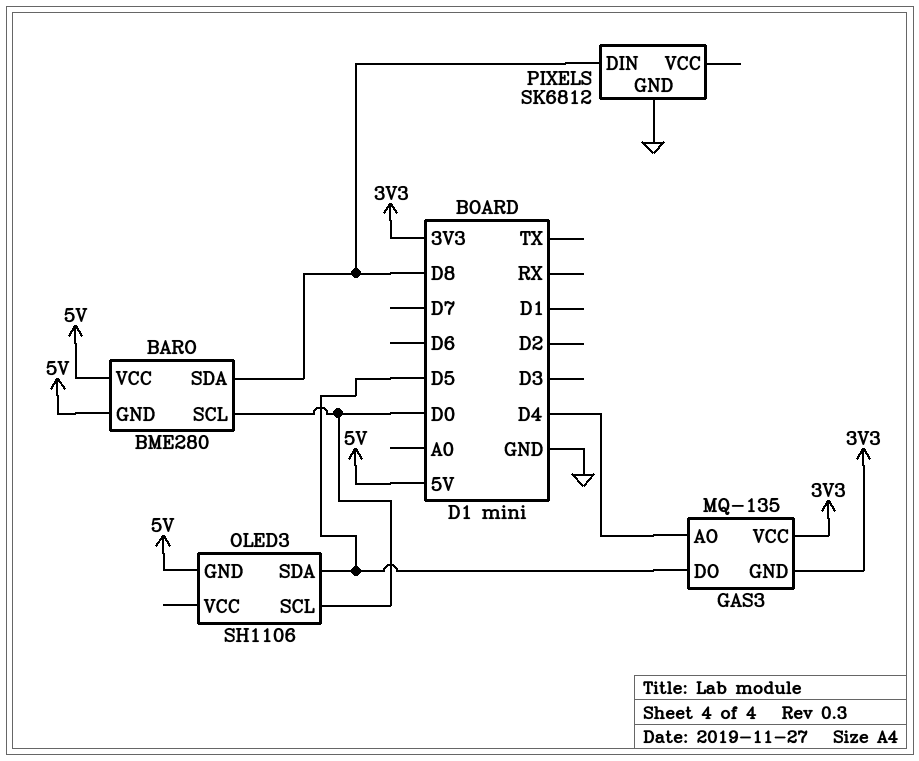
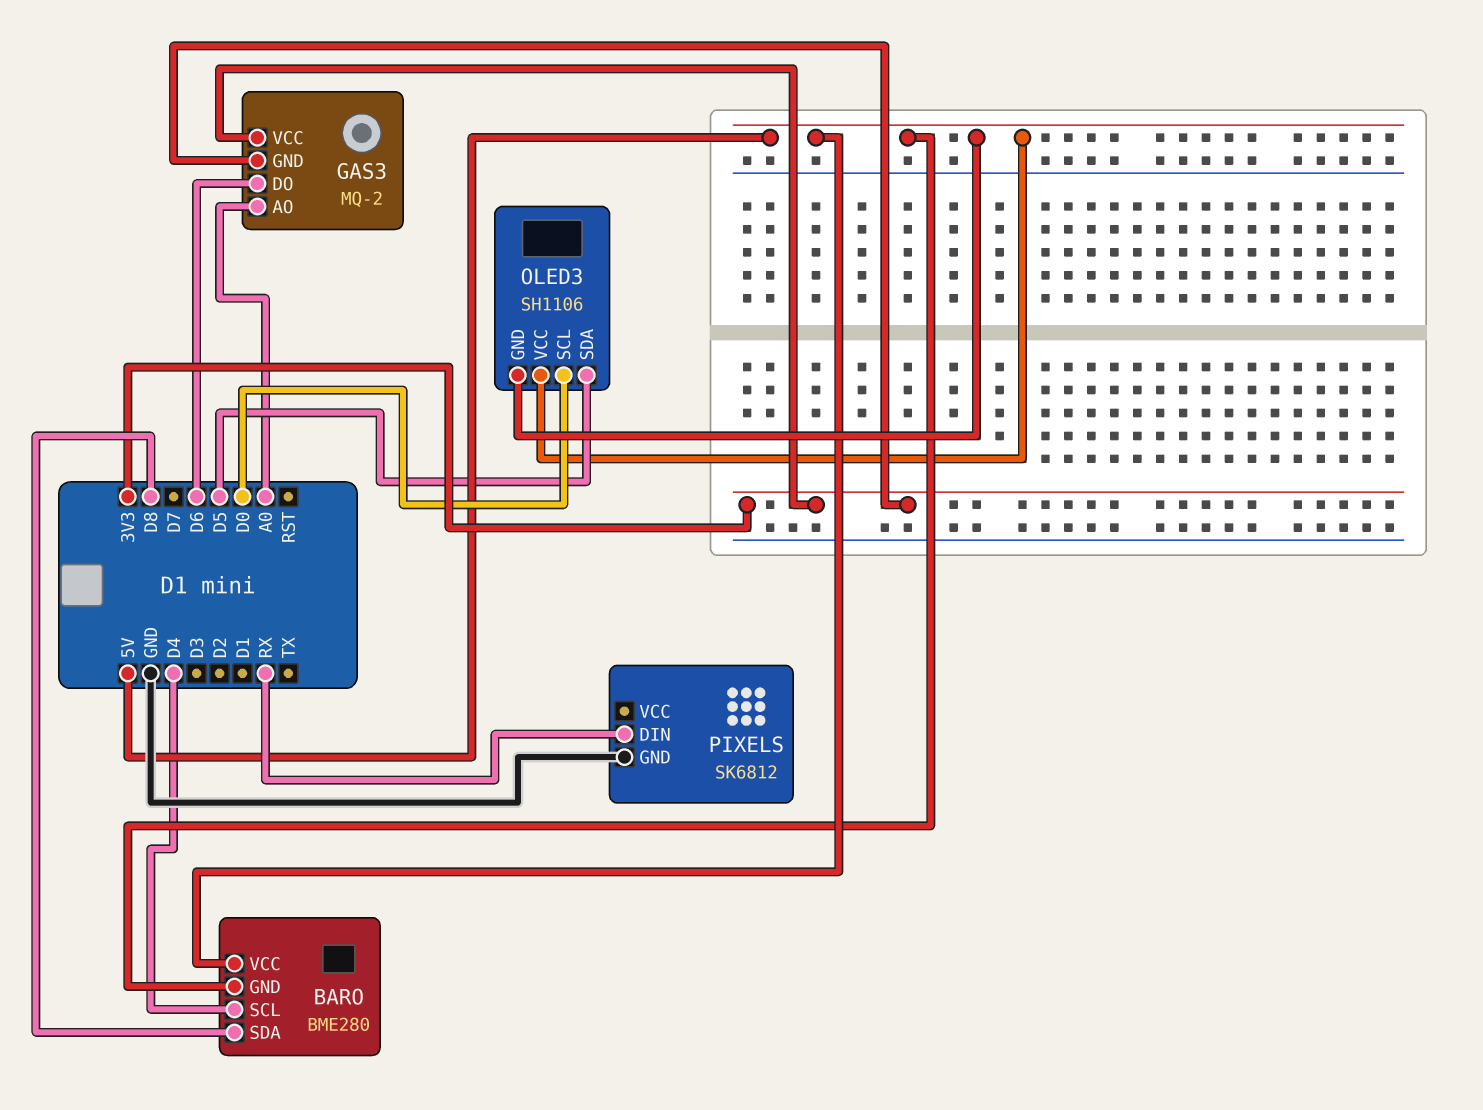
BARO pin SCL: D0 -> D4
GAS3: MQ-135 -> MQ-2
GAS3 pin AO: D4 -> A0
GAS3 pin DO: D5 -> D6
OLED3 pin VCC: none -> 5V
PIXELS pin DIN: D8 -> RX

